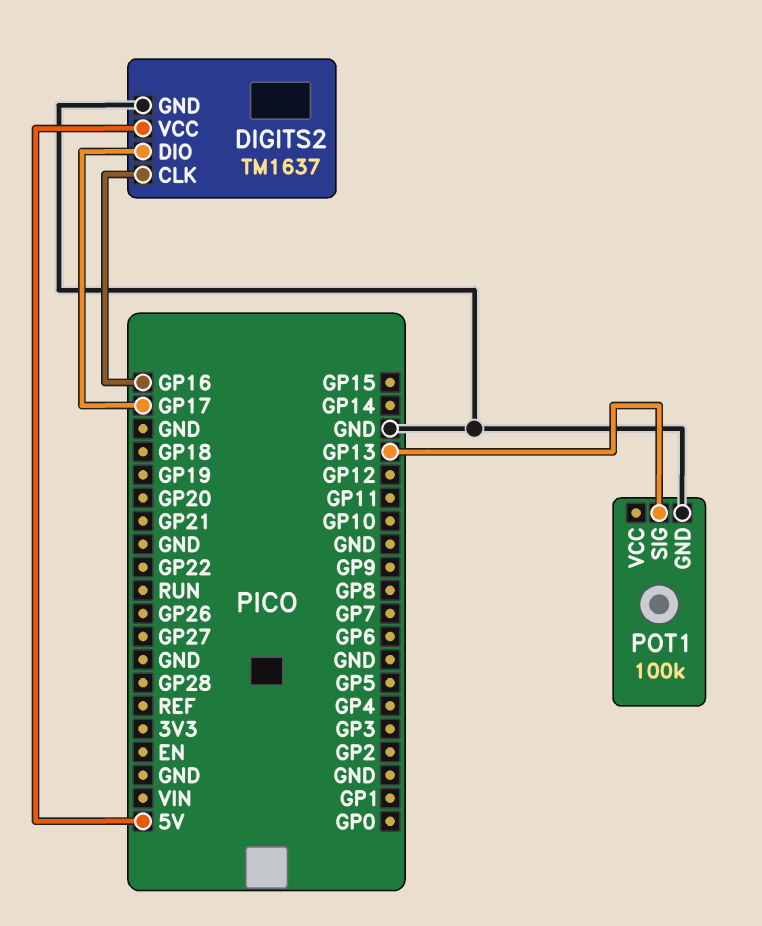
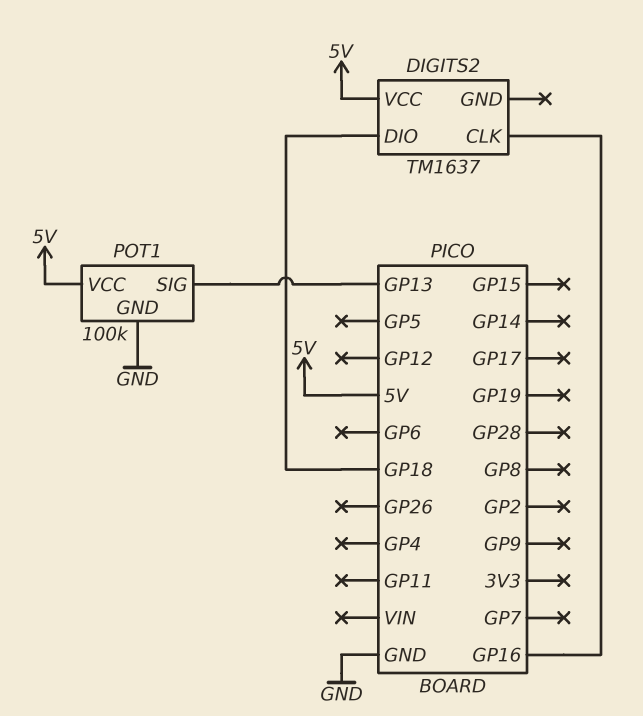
DIGITS2 pin DIO: GP17 -> GP18
DIGITS2 pin GND: GND -> none
POT1 pin VCC: none -> 5V

